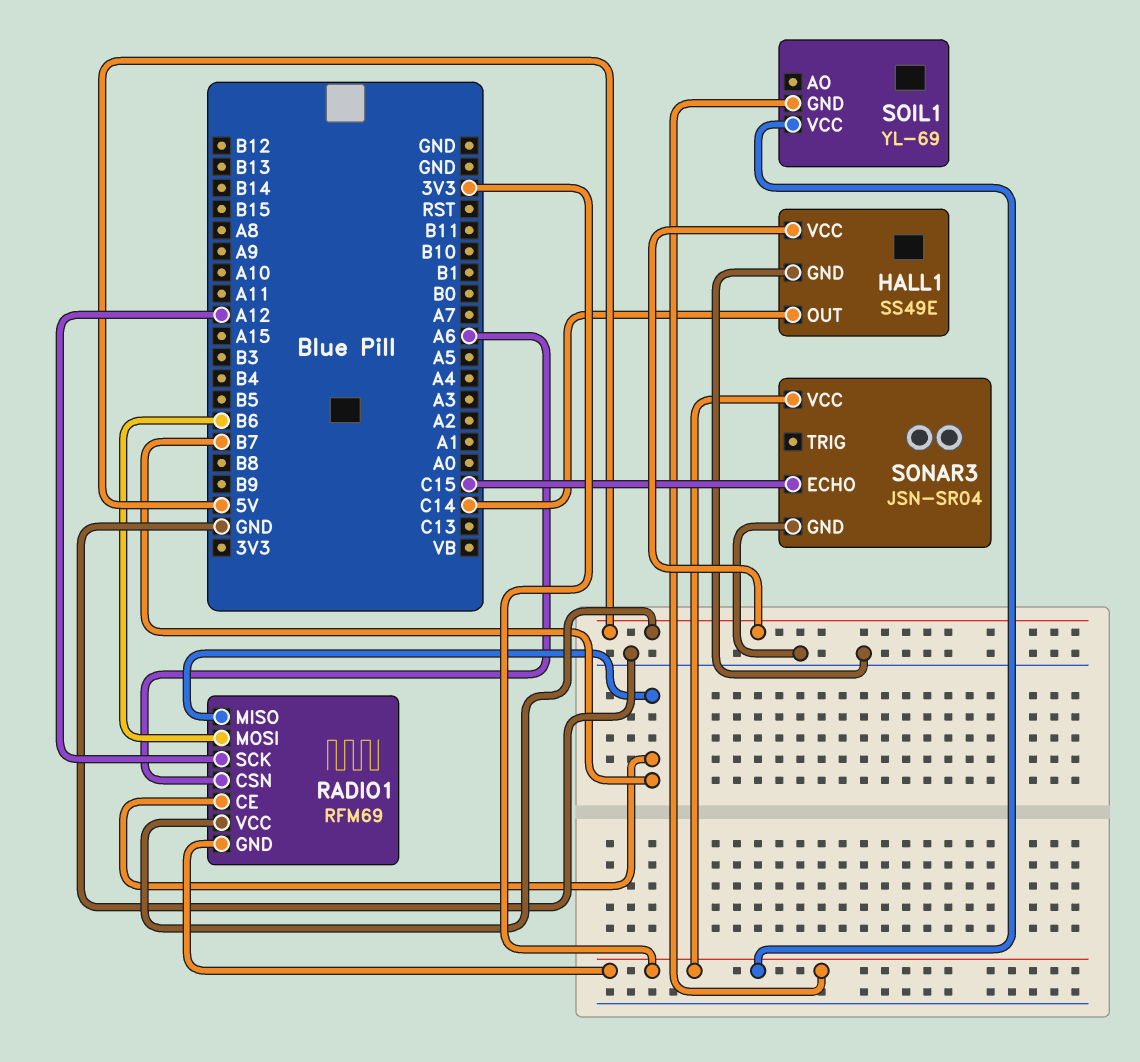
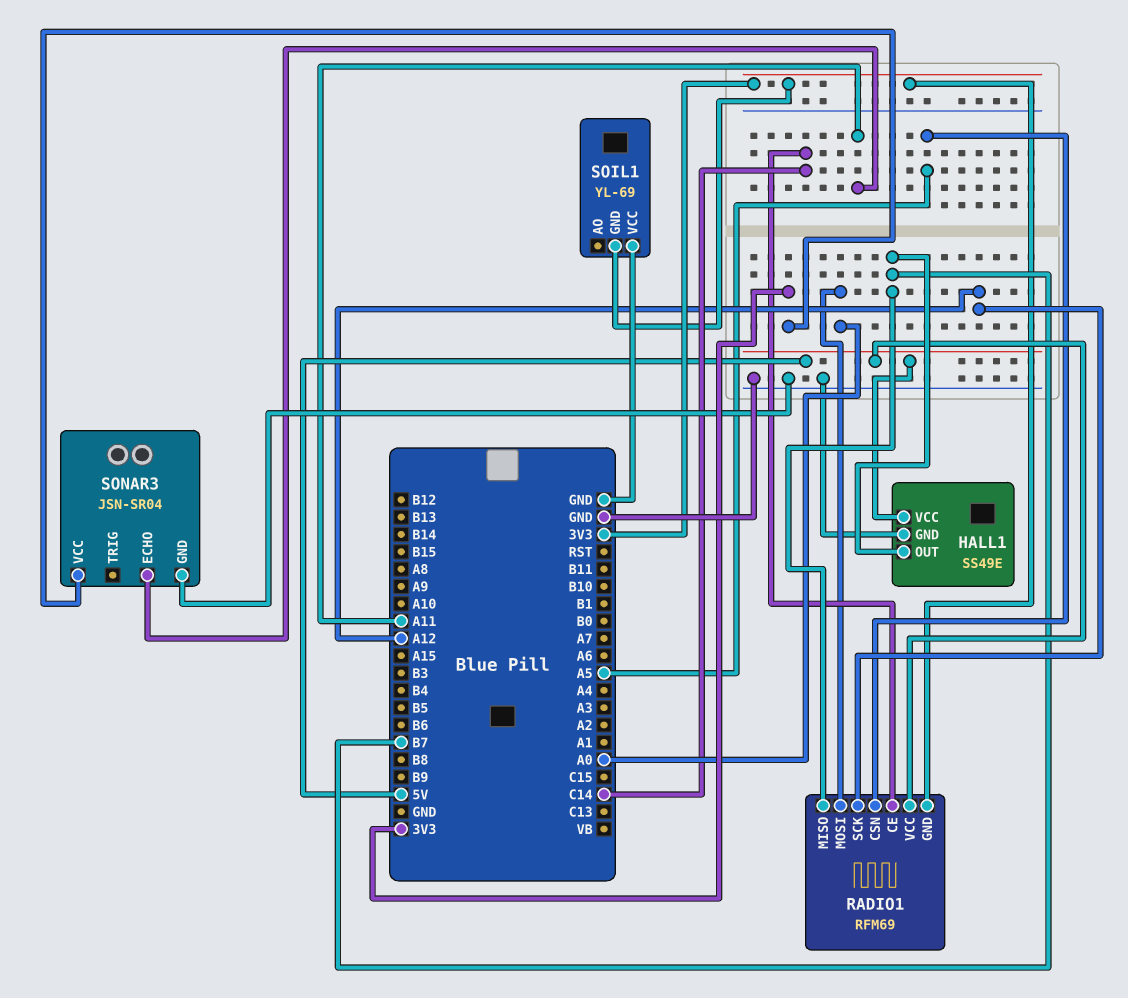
HALL1 pin OUT: C14 -> B7
RADIO1 pin CE: B7 -> C14
RADIO1 pin CSN: A6 -> A5
RADIO1 pin MOSI: B6 -> A0
SOIL1 pin VCC: 3V3 -> GND
SONAR3 pin ECHO: C15 -> A11

